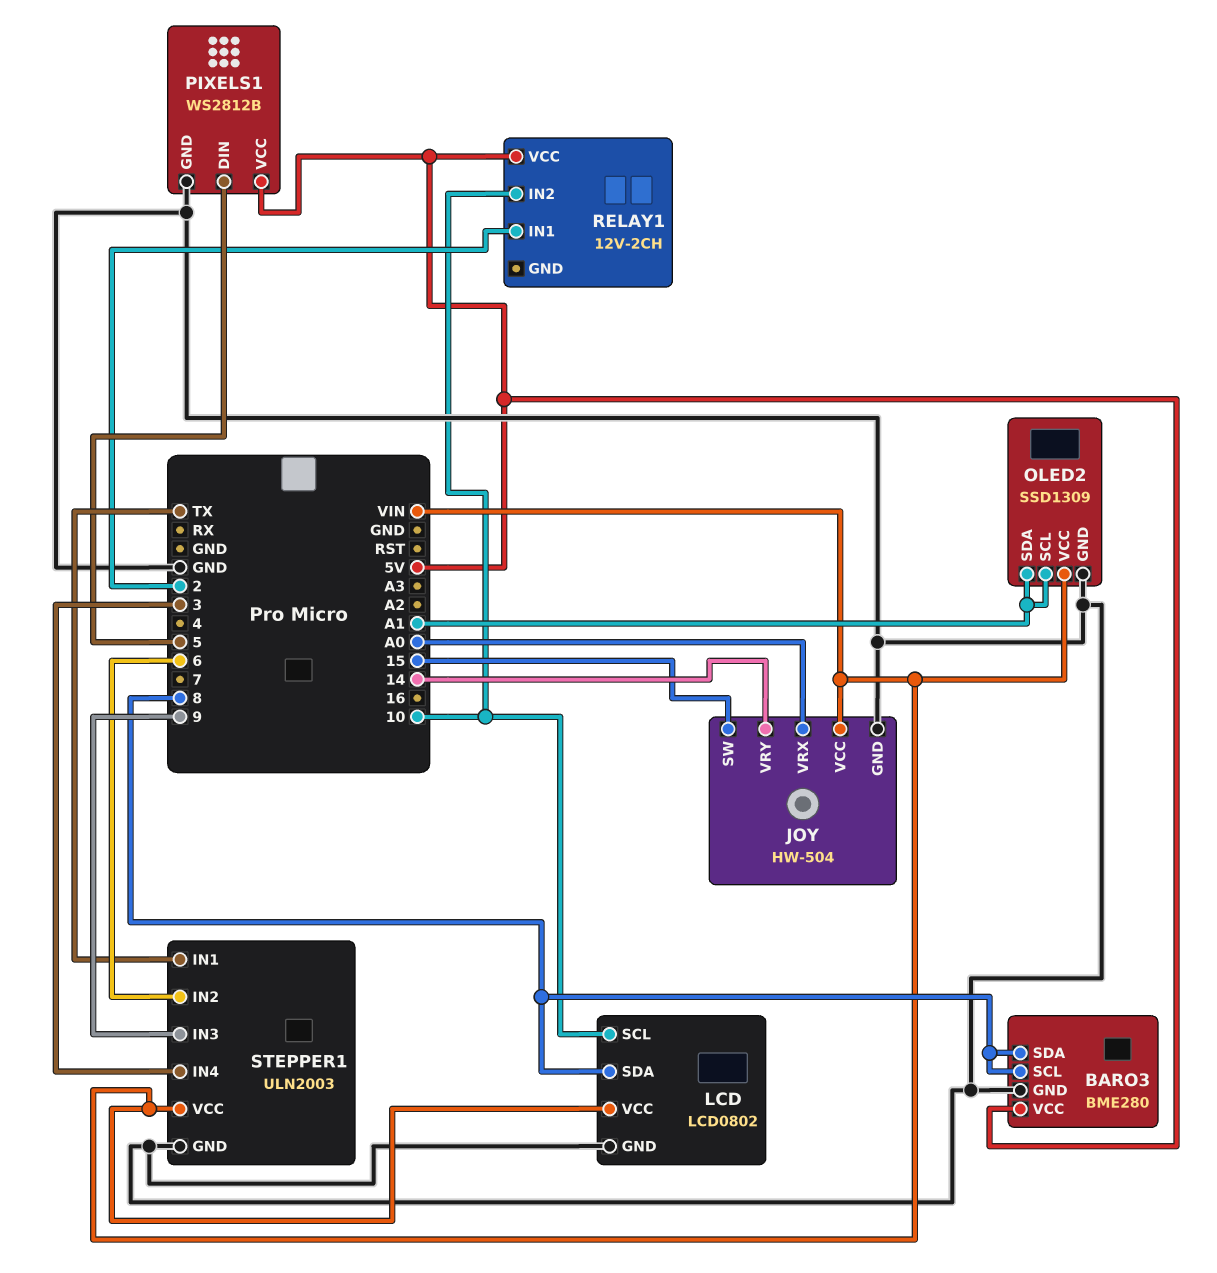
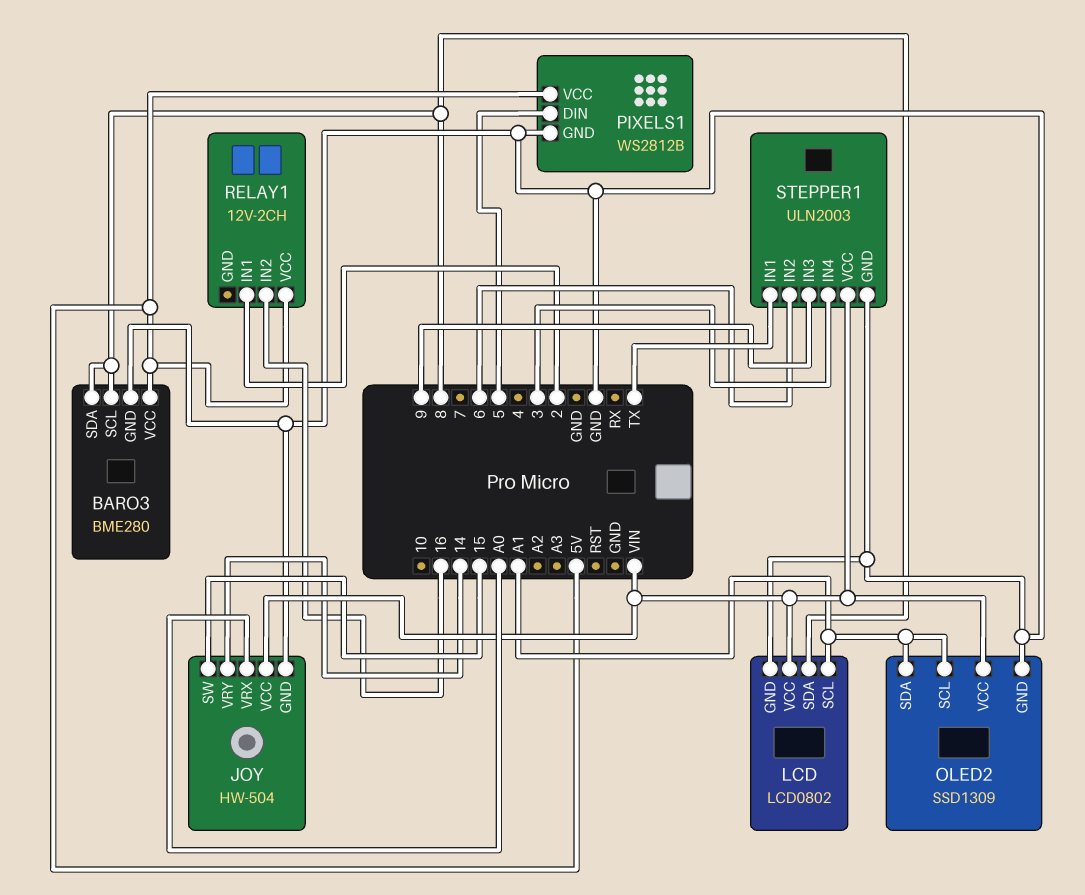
LCD pin SCL: 10 -> A1
RELAY1 pin IN2: 10 -> 16

